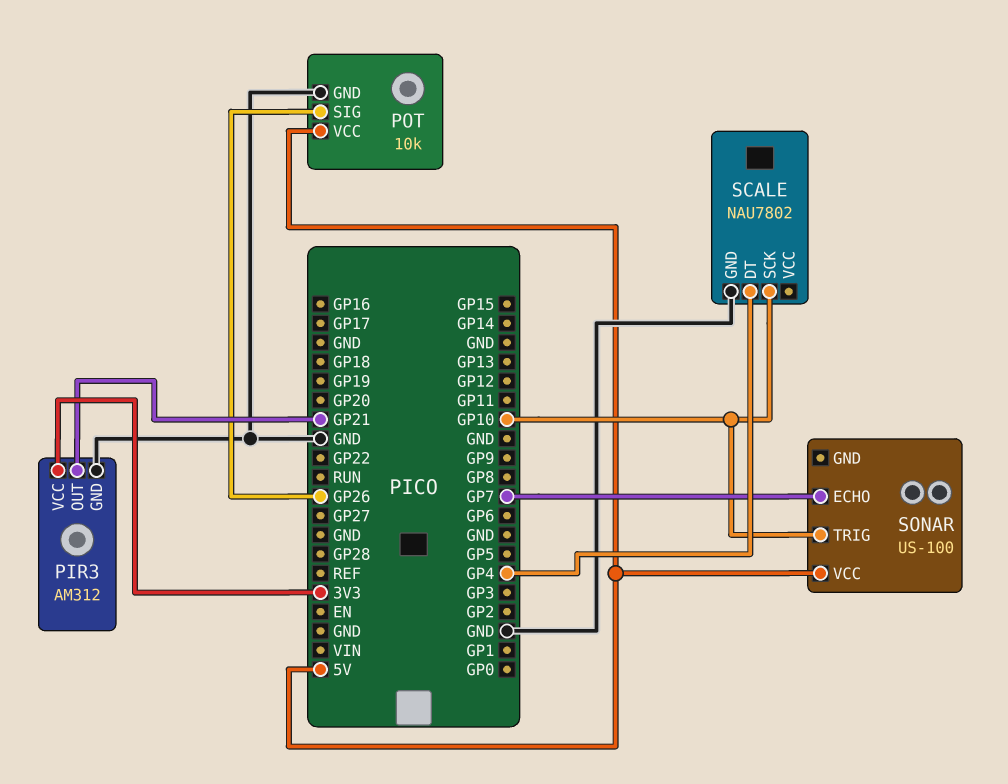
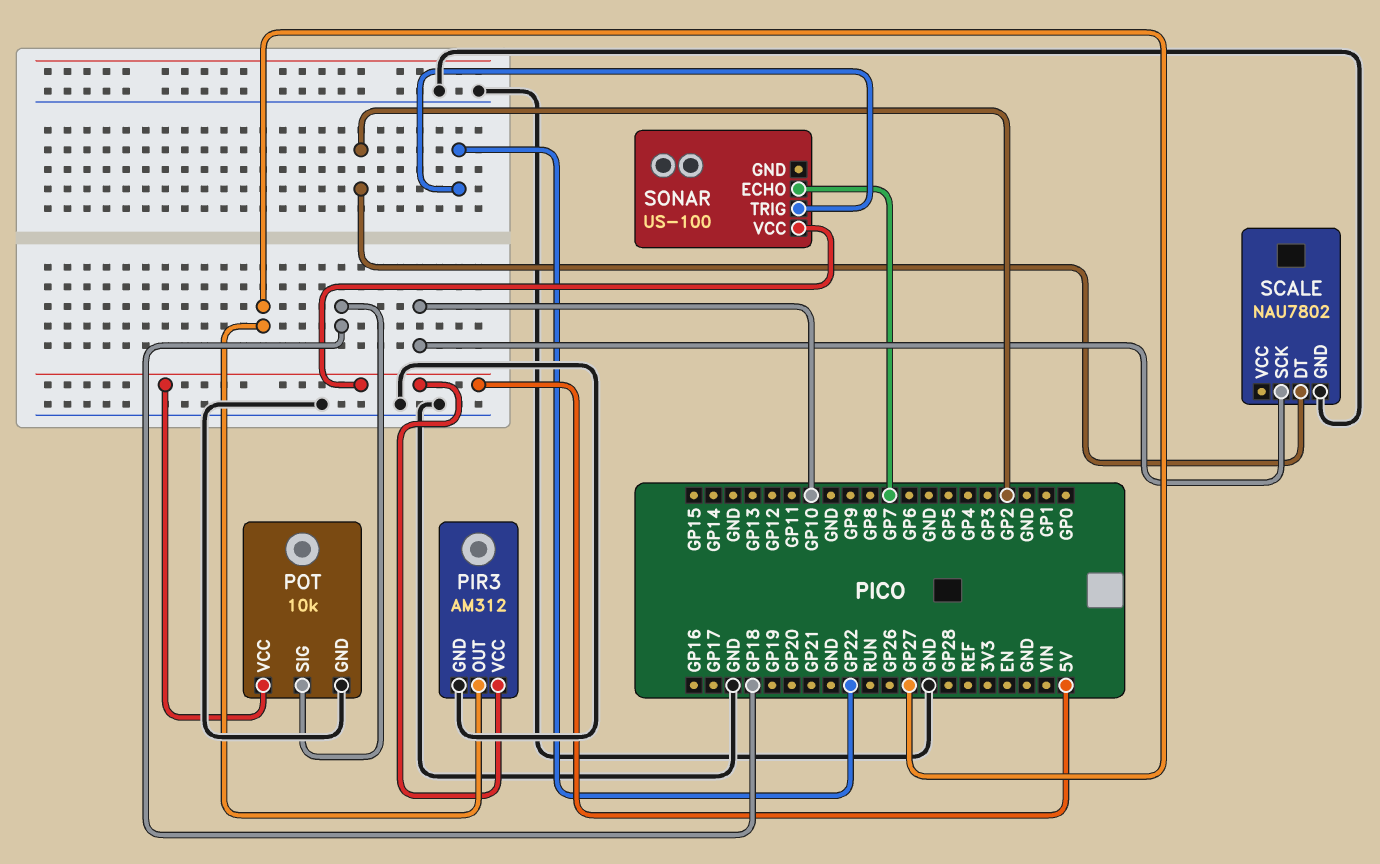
PIR3 pin OUT: GP21 -> GP27
PIR3 pin VCC: 3V3 -> 5V
POT pin SIG: GP26 -> GP18
SCALE pin DT: GP4 -> GP2
SONAR pin TRIG: GP10 -> GP22

